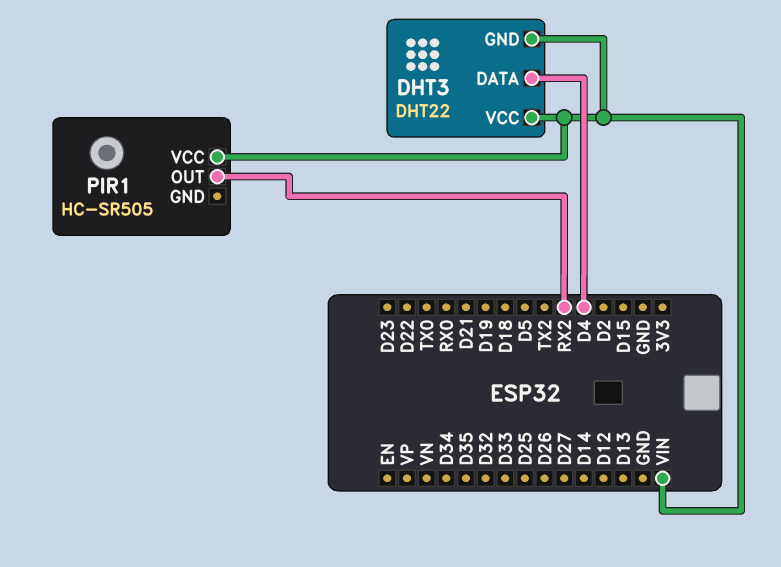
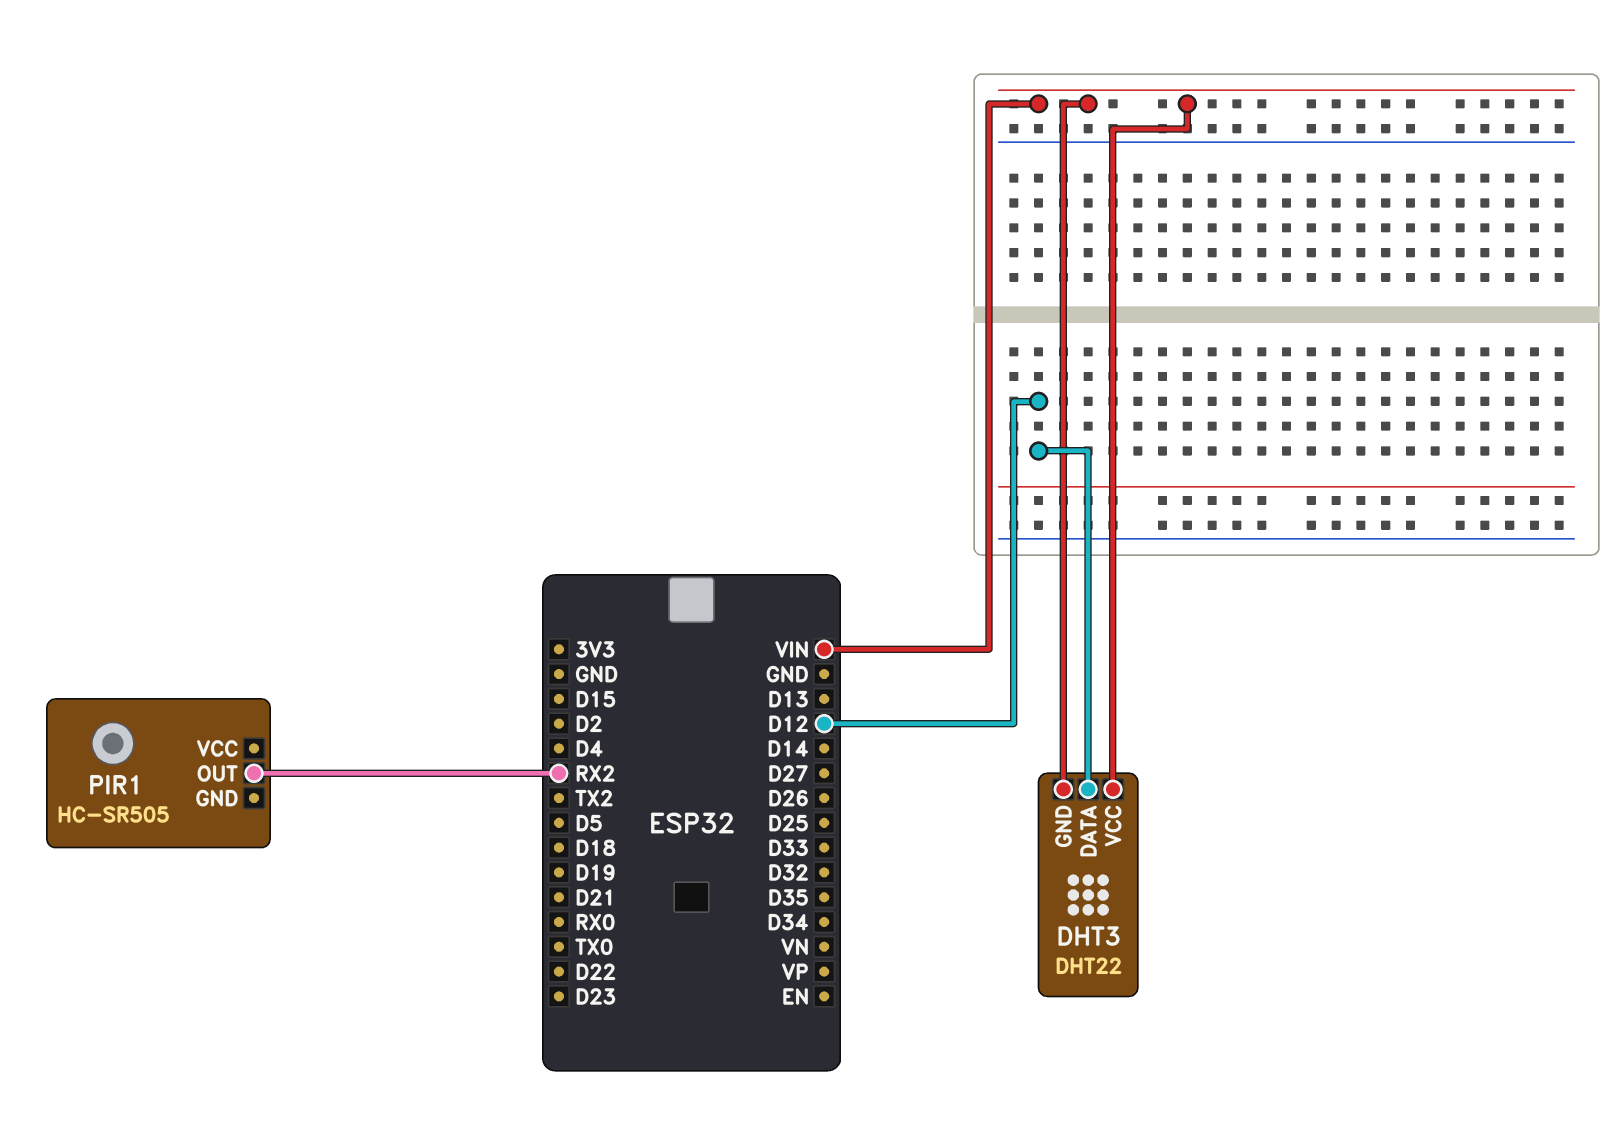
DHT3 pin DATA: D4 -> D12
PIR1 pin VCC: VIN -> none

